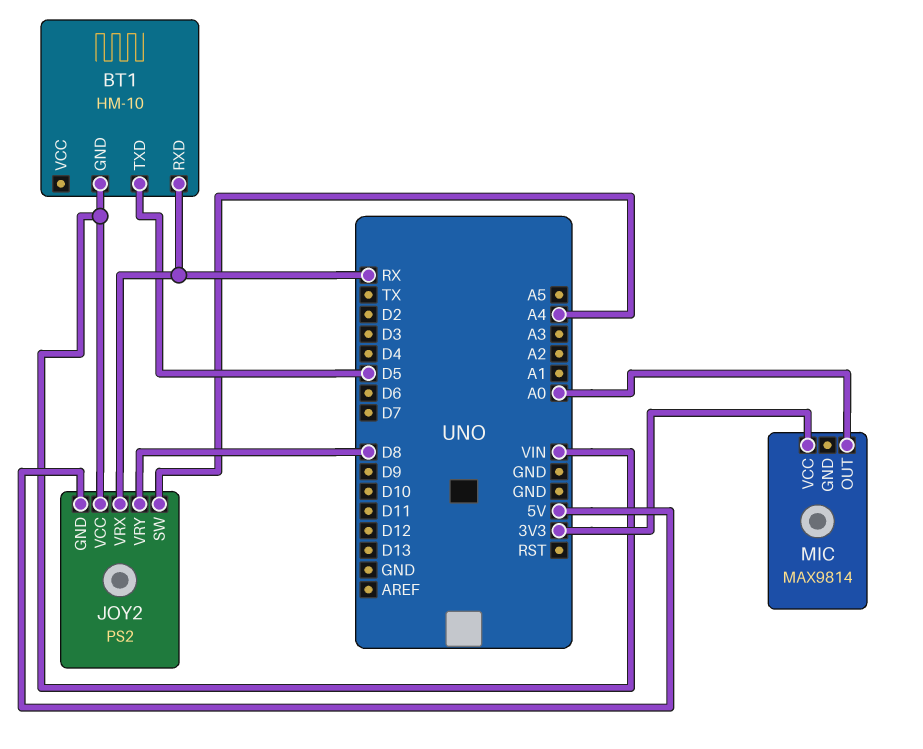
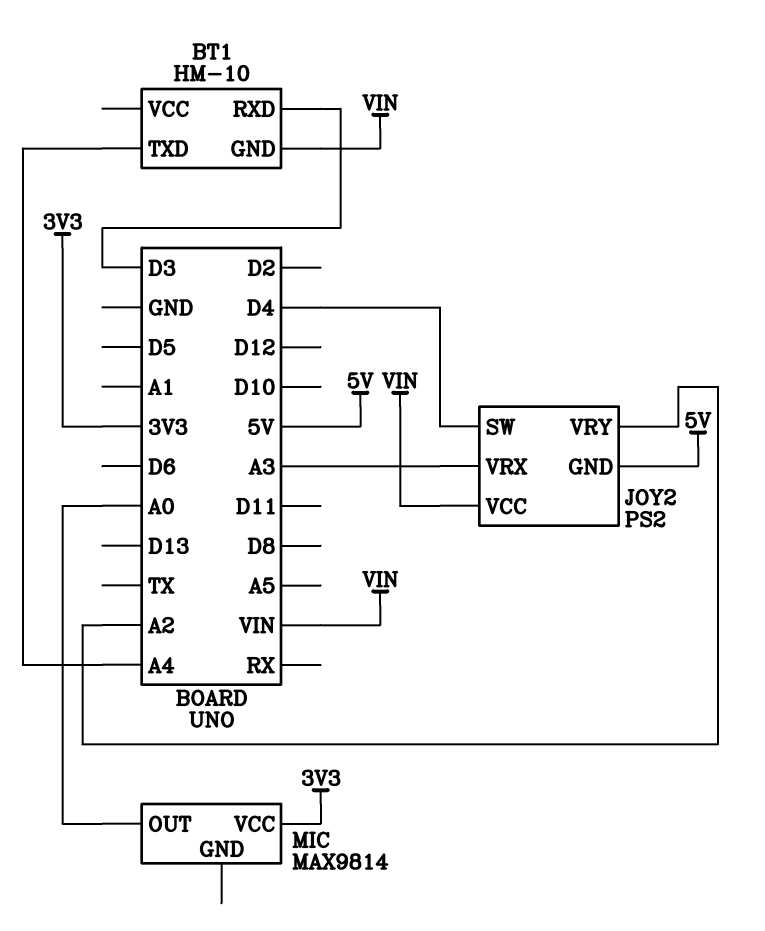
BT1 pin RXD: RX -> D3
BT1 pin TXD: D5 -> A4
JOY2 pin SW: A4 -> D4
JOY2 pin VRX: RX -> A3
JOY2 pin VRY: D8 -> A2

